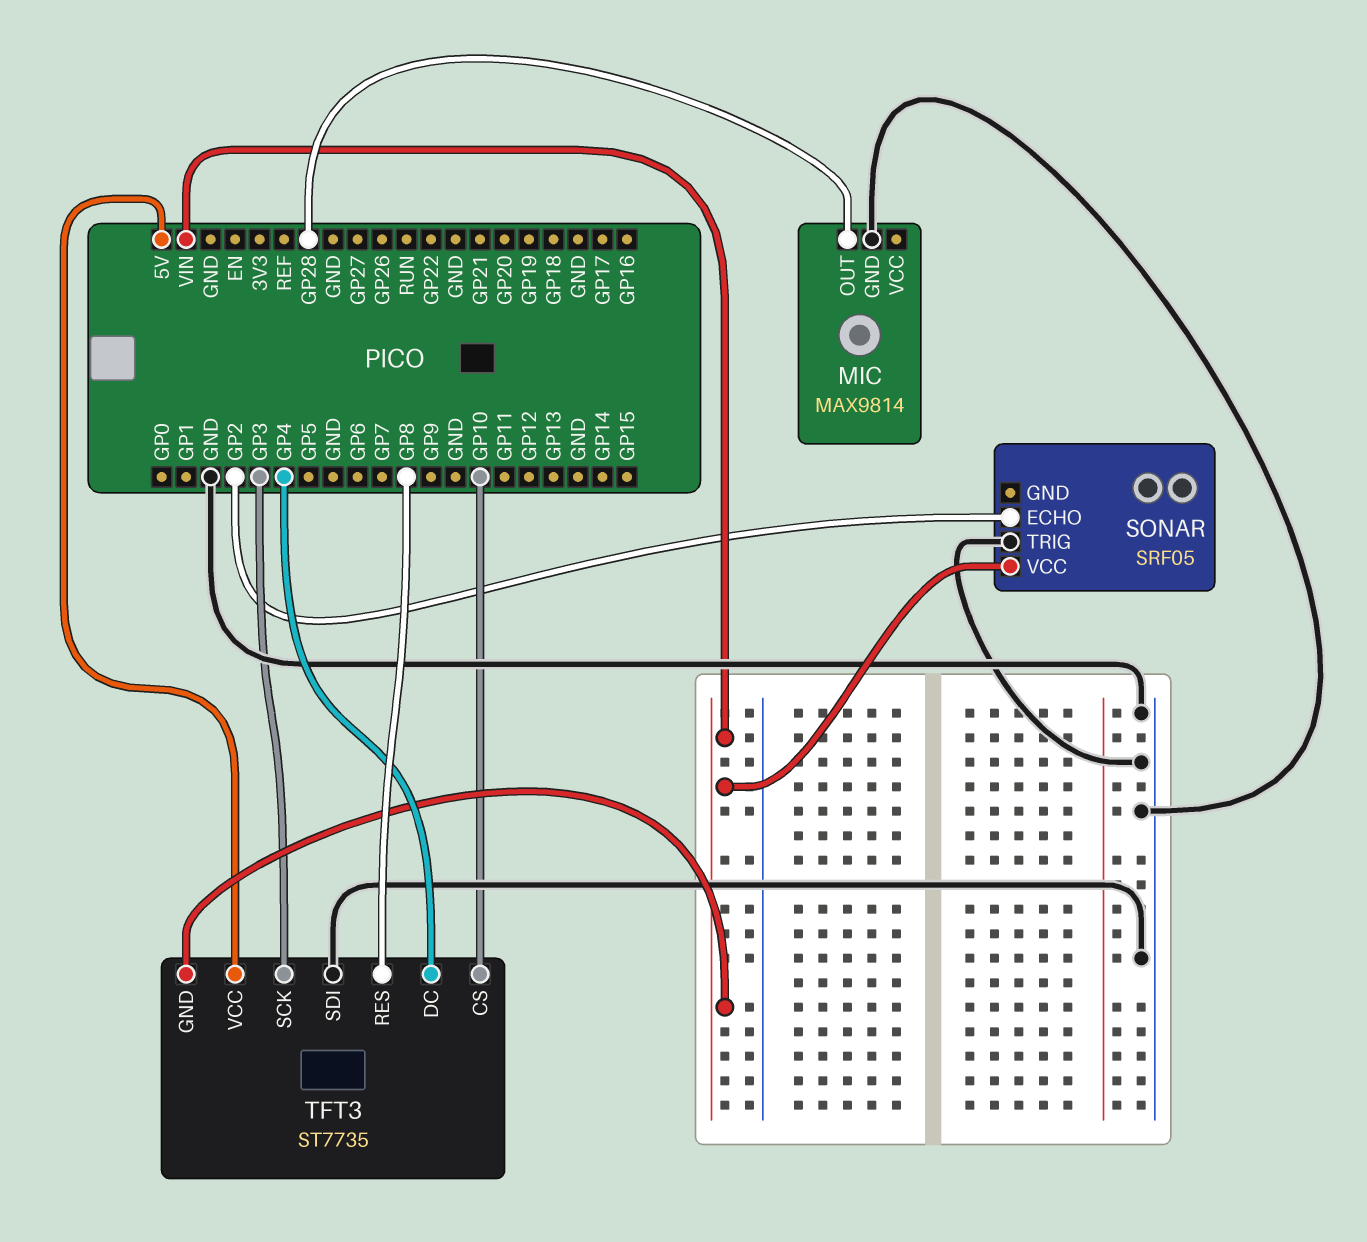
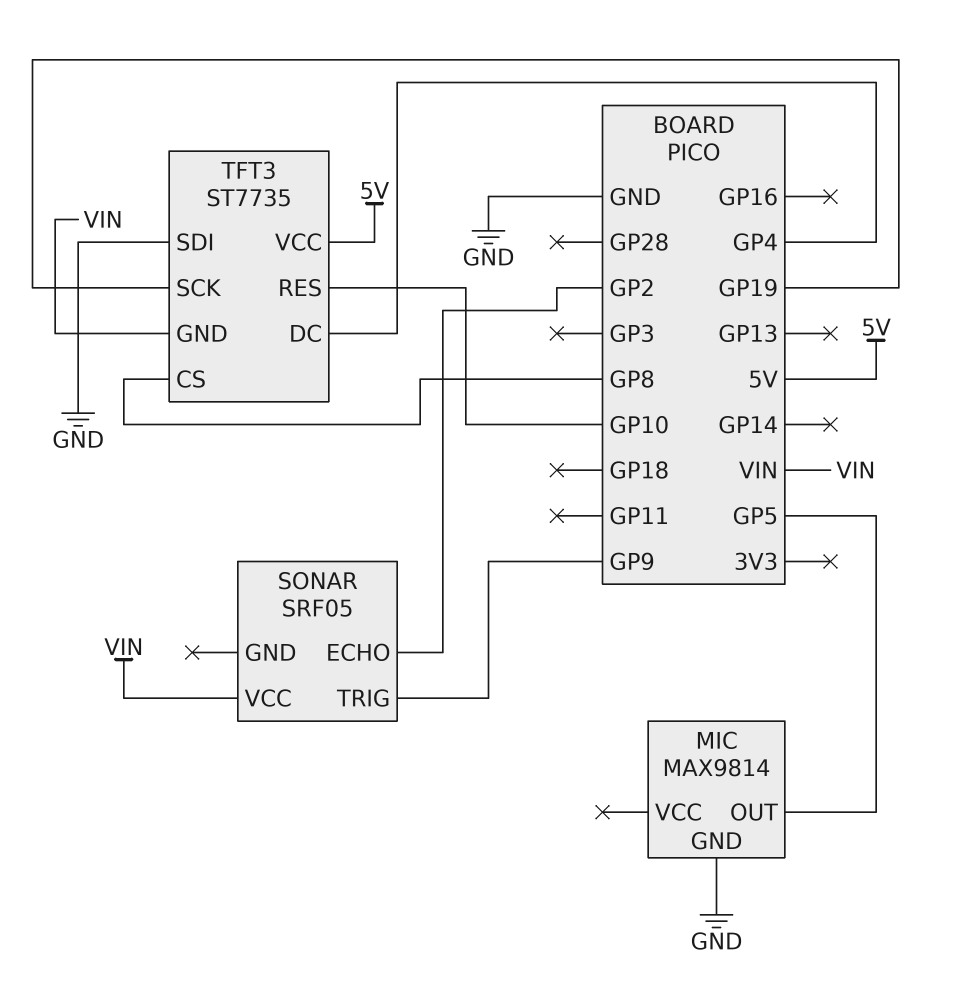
MIC pin OUT: GP28 -> GP5
SONAR pin TRIG: GND -> GP9
TFT3 pin CS: GP10 -> GP8
TFT3 pin RES: GP8 -> GP10
TFT3 pin SCK: GP3 -> GP19

